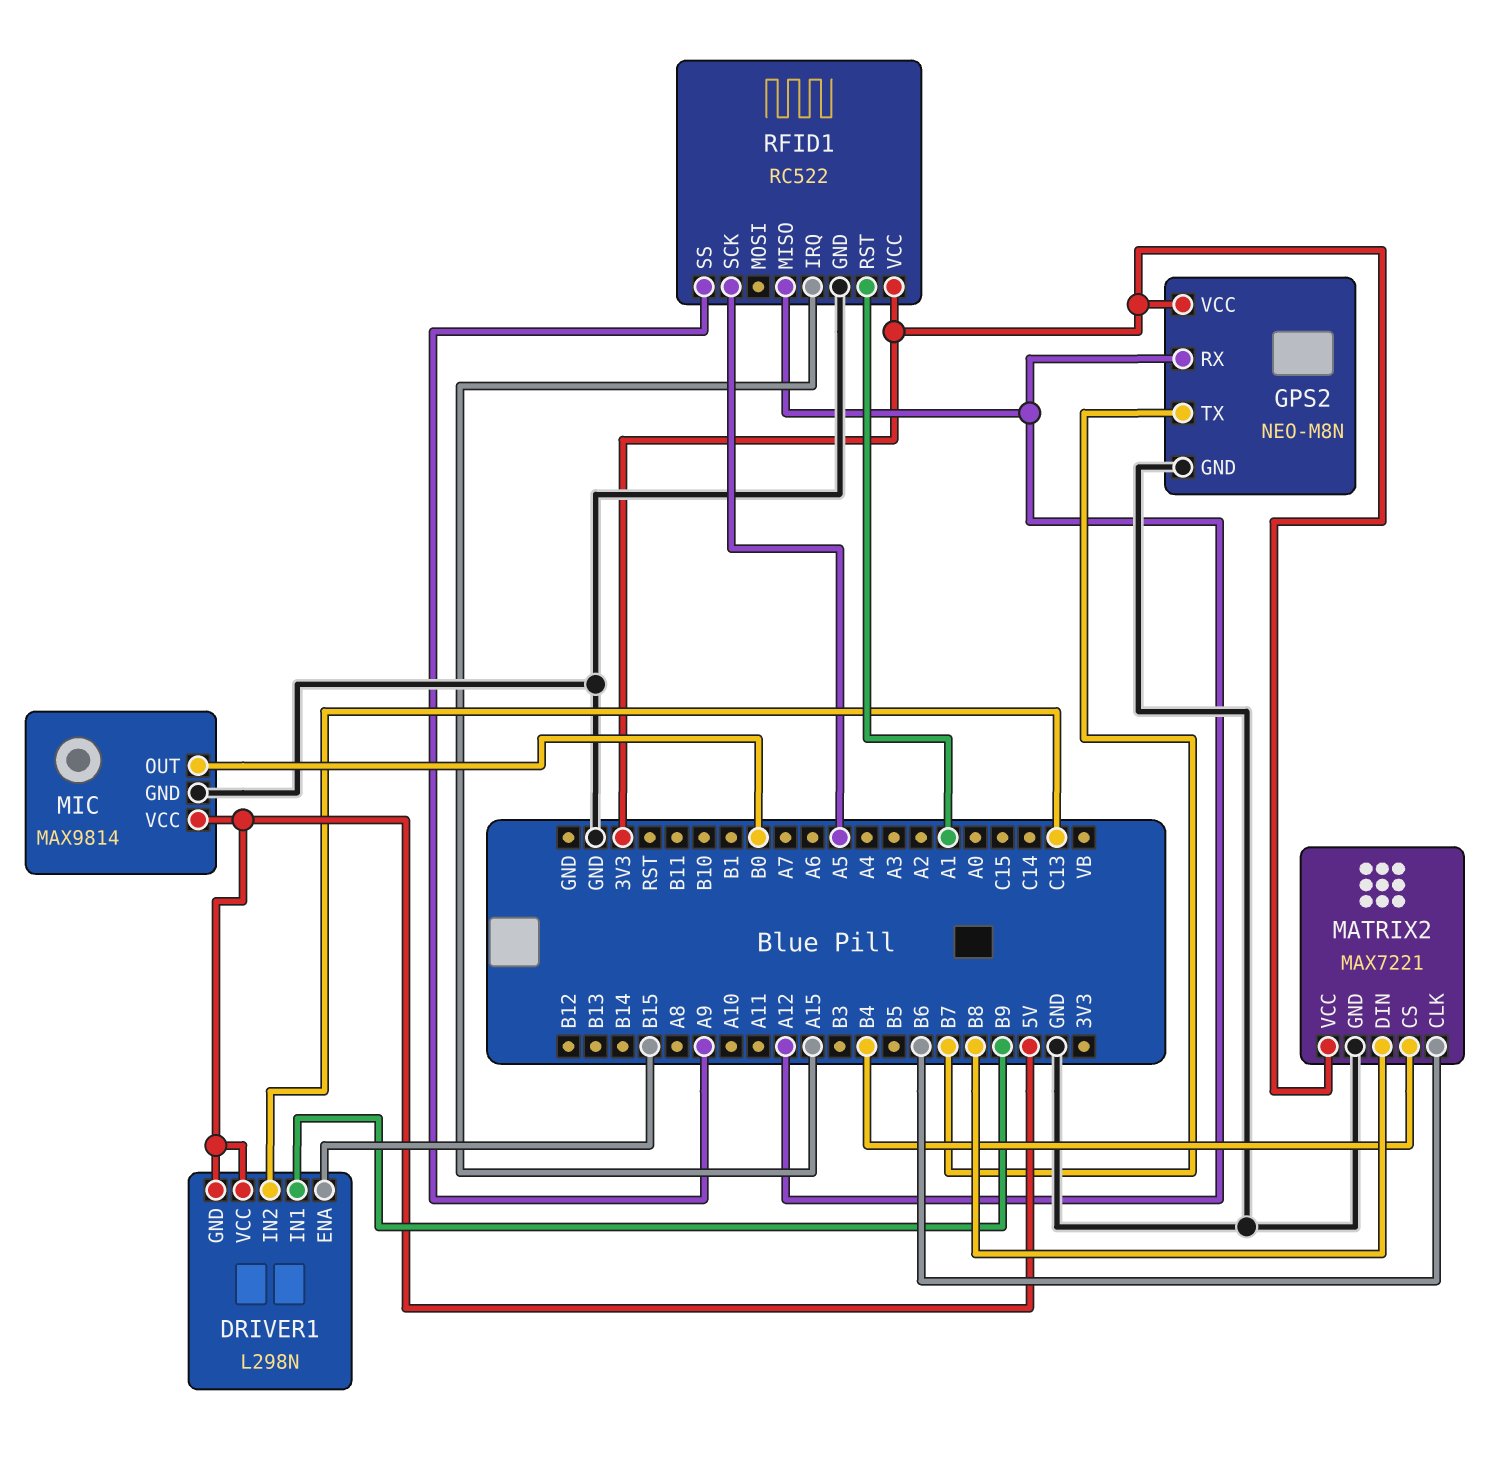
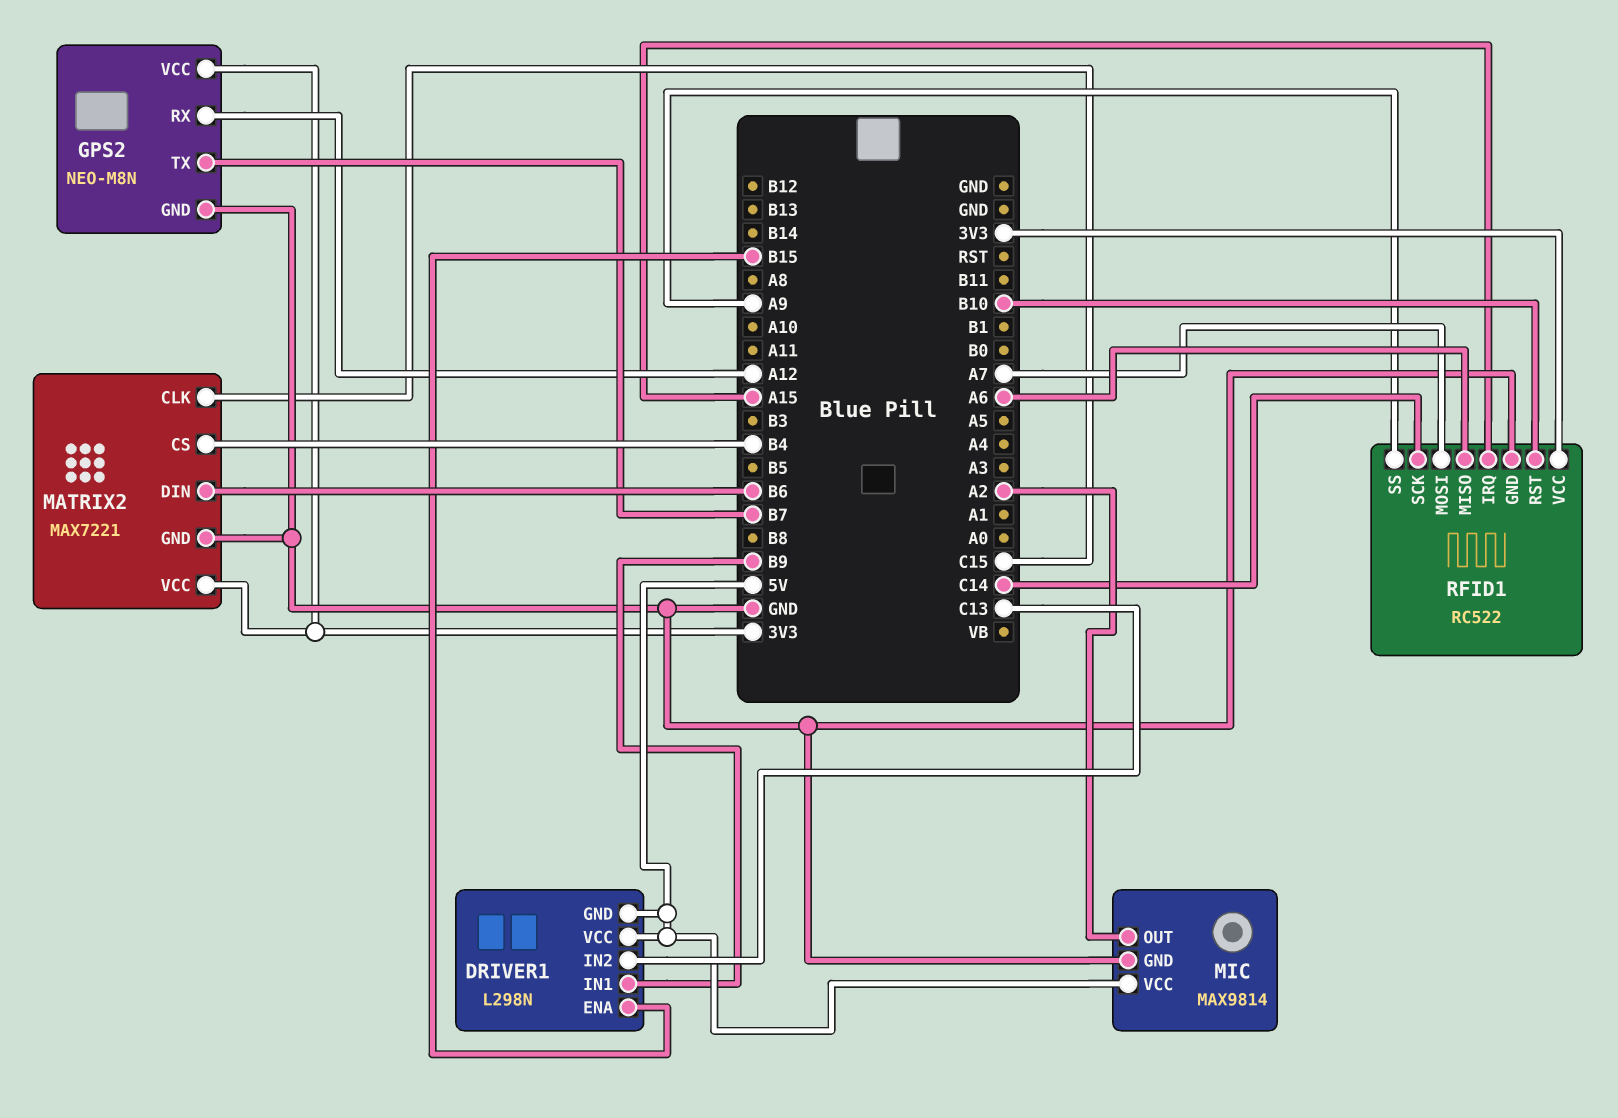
MATRIX2 pin CLK: B6 -> C15
MATRIX2 pin DIN: B8 -> B6
MIC pin OUT: B0 -> A2
RFID1 pin MISO: A12 -> A6
RFID1 pin MOSI: none -> A7
RFID1 pin RST: A1 -> B10
RFID1 pin SCK: A5 -> C14

